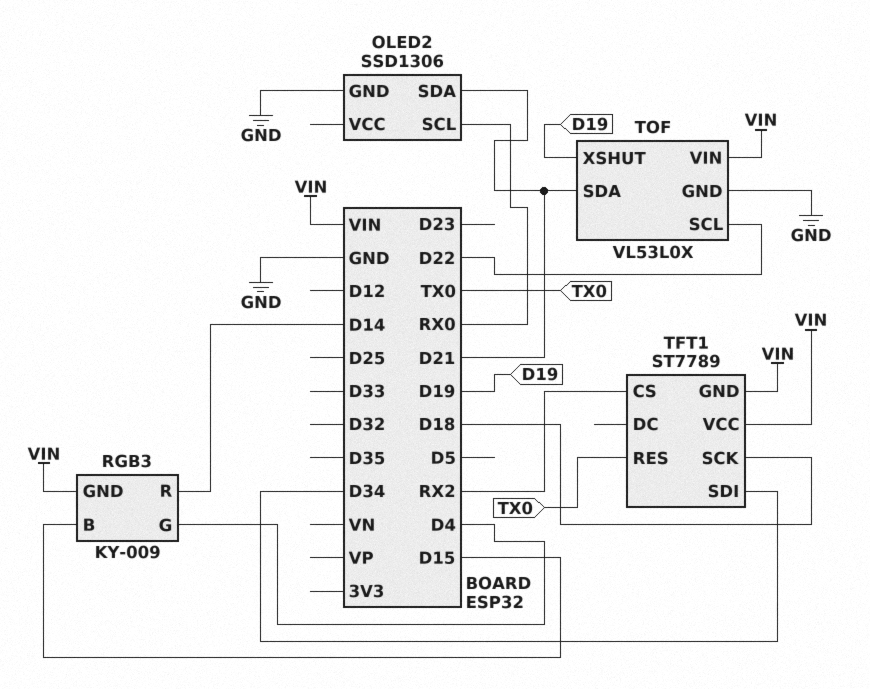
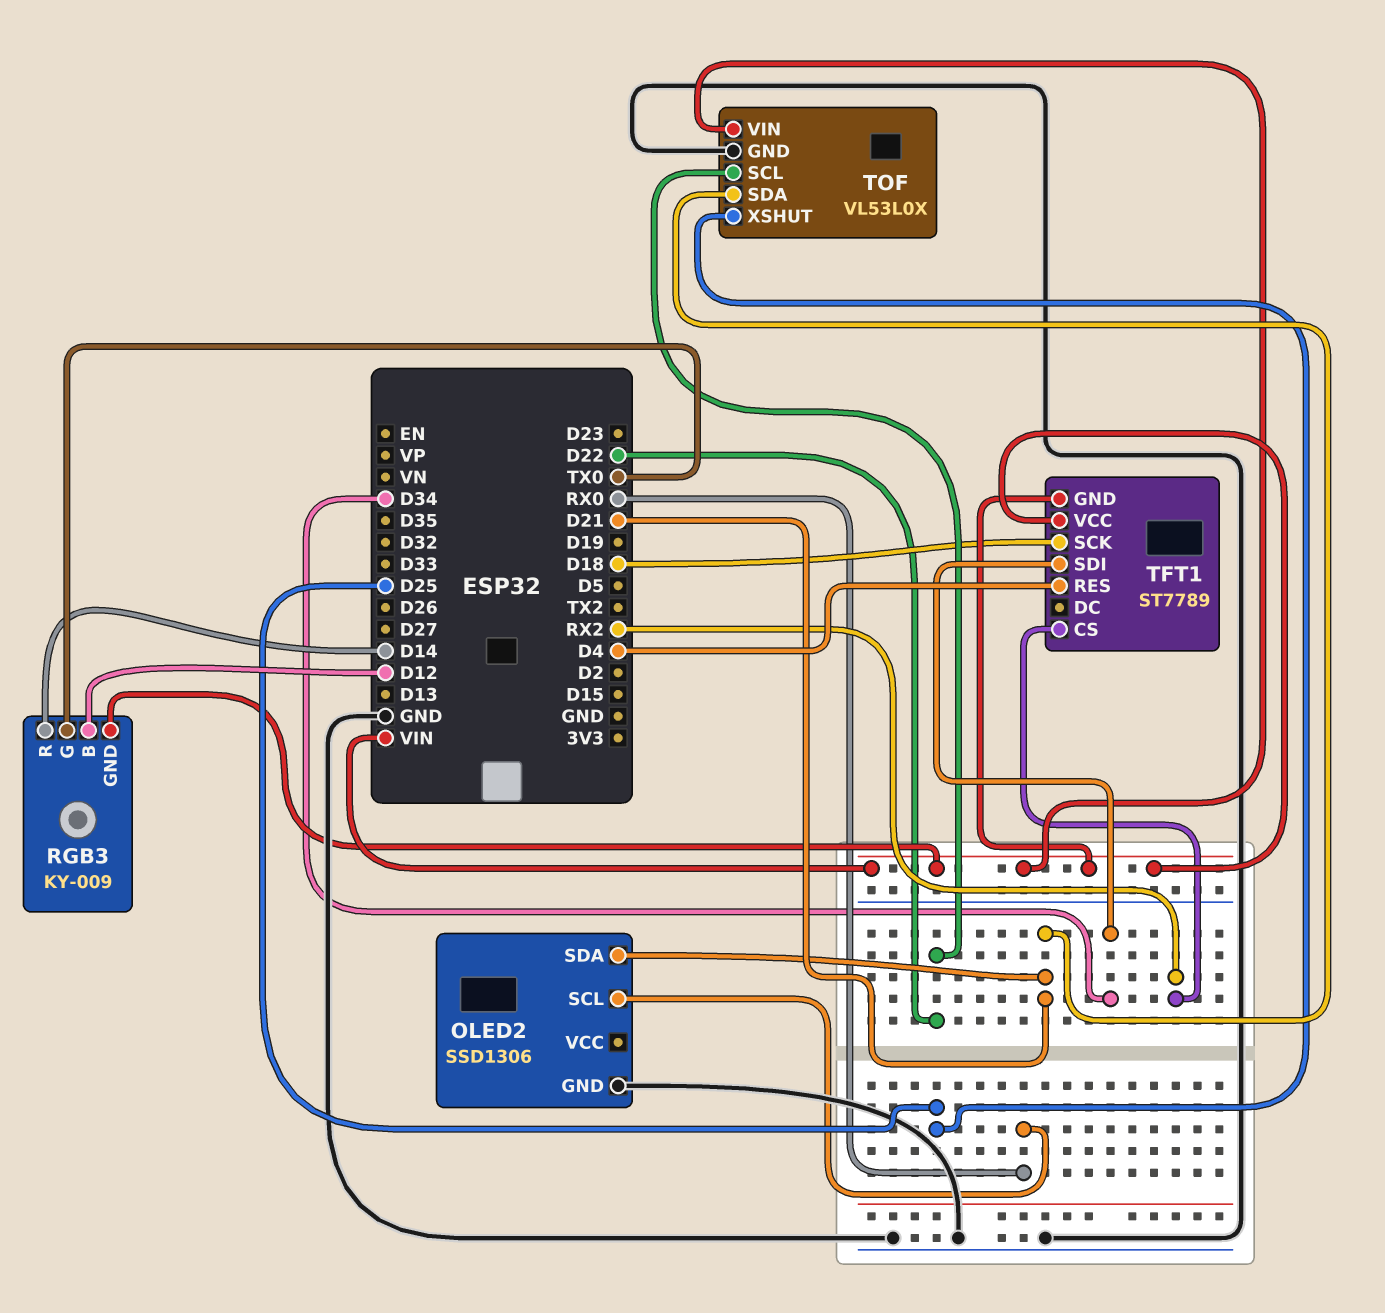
RGB3 pin B: D15 -> D12
RGB3 pin G: D4 -> TX0
TFT1 pin RES: TX0 -> D4
TOF pin XSHUT: D19 -> D25

